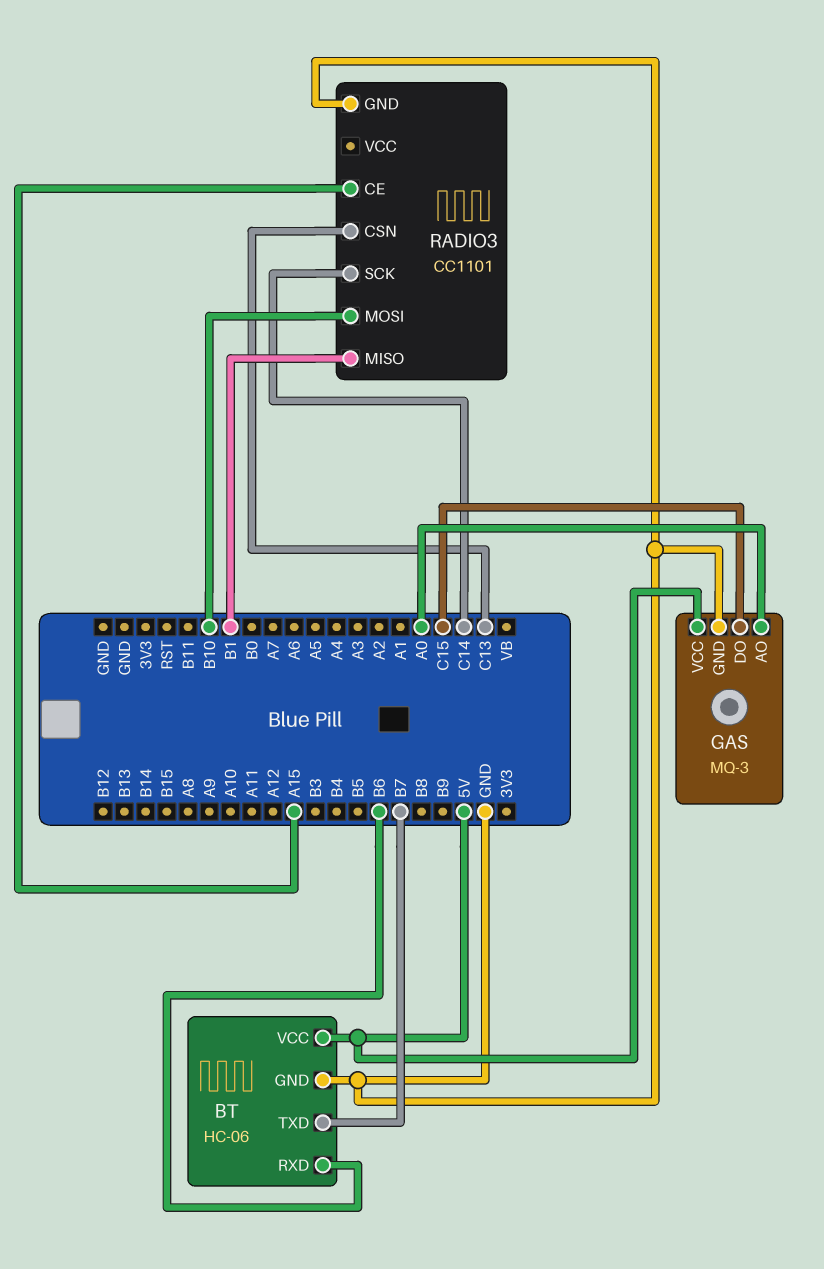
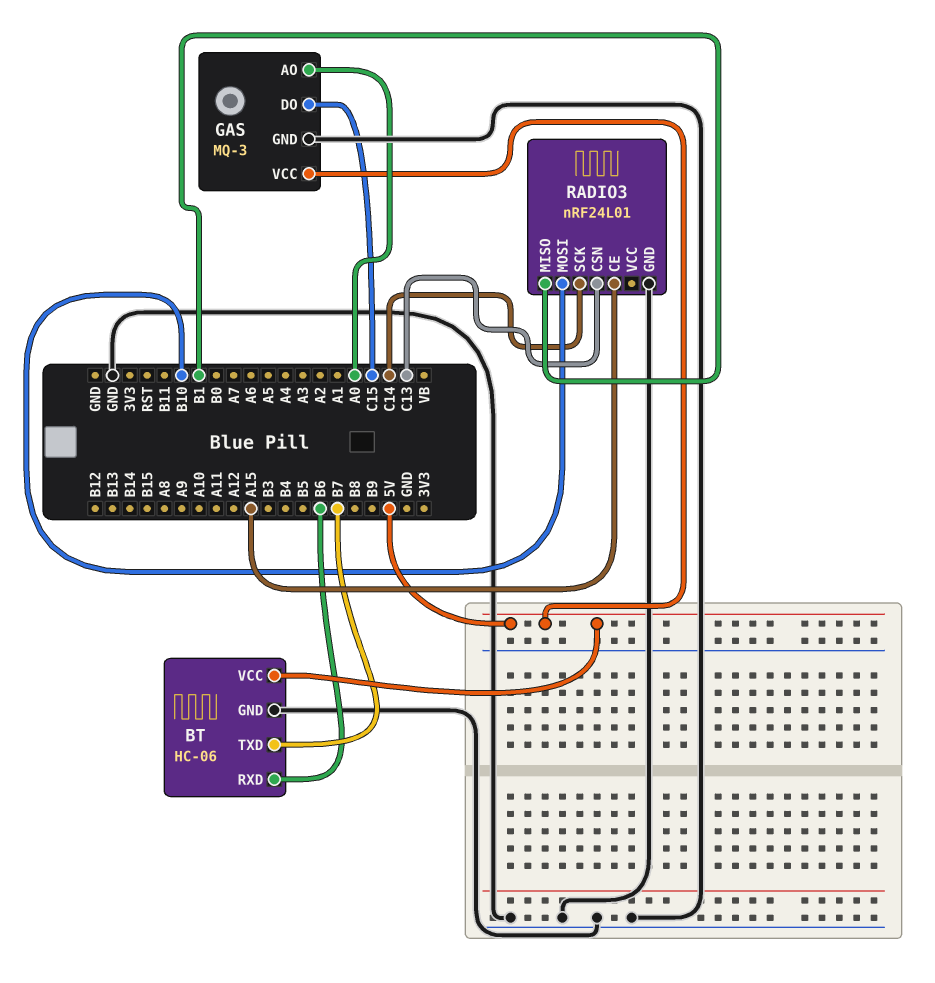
RADIO3: CC1101 -> nRF24L01

